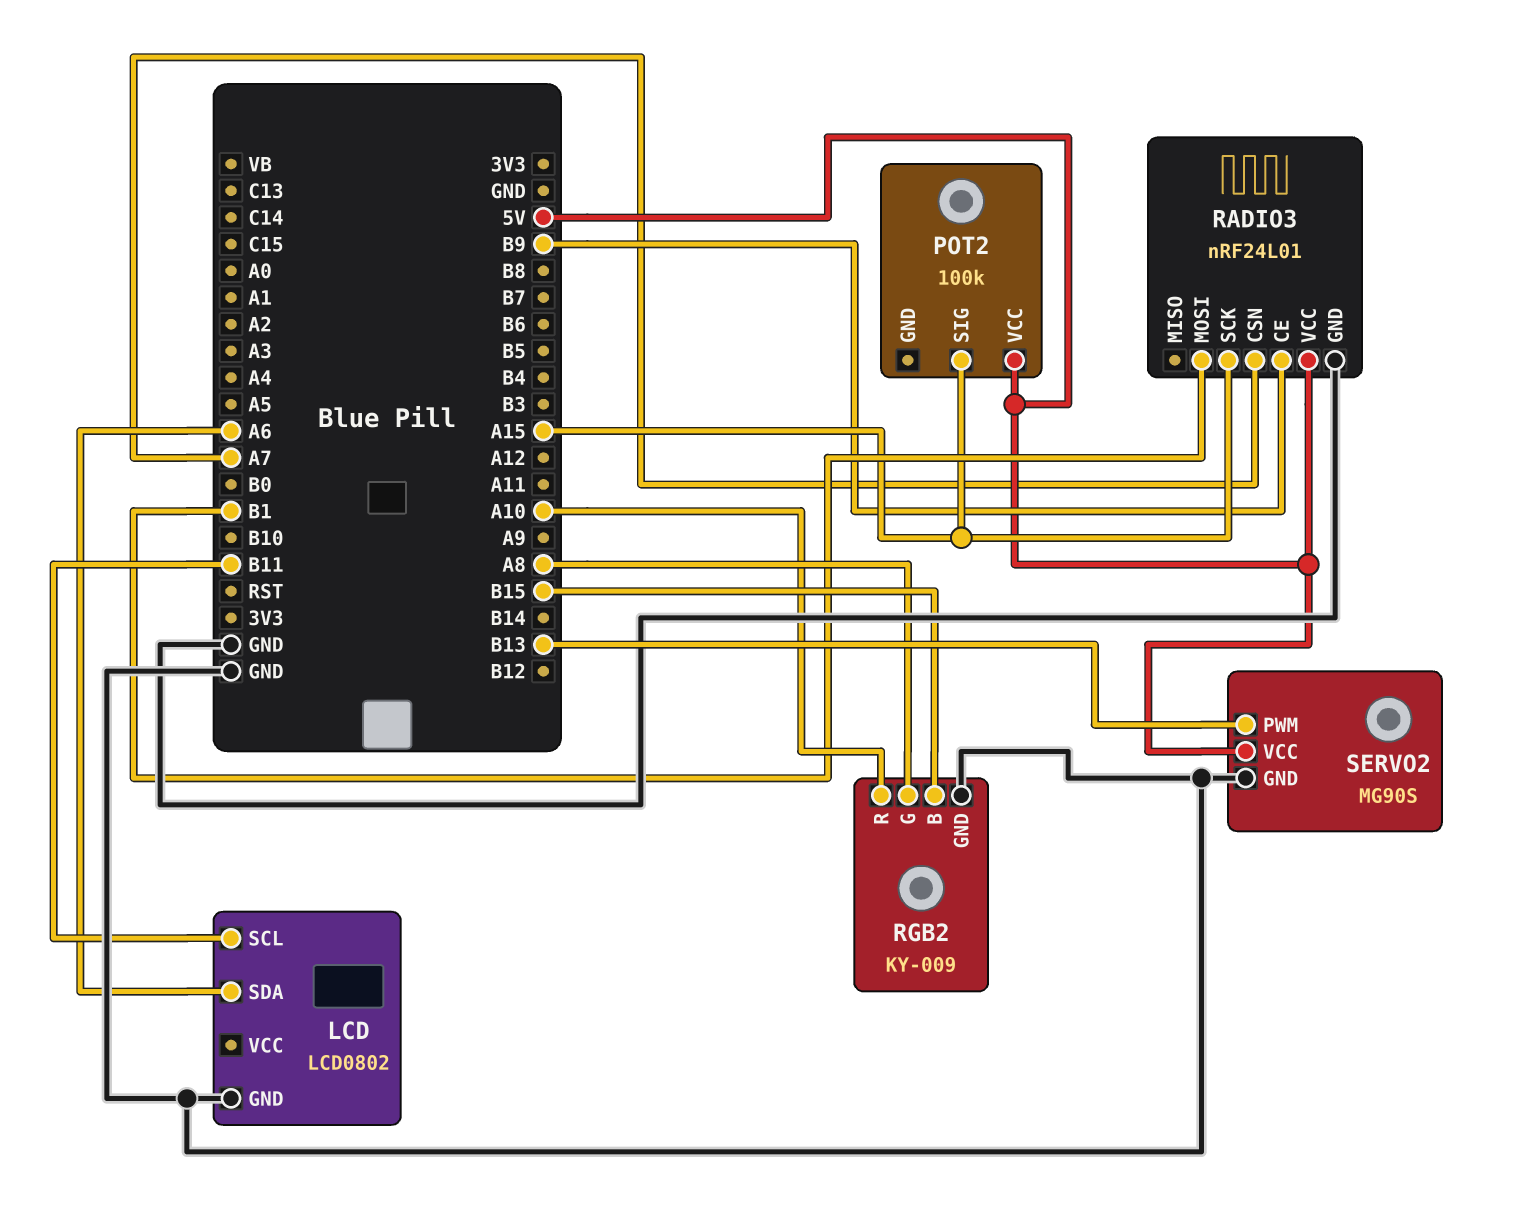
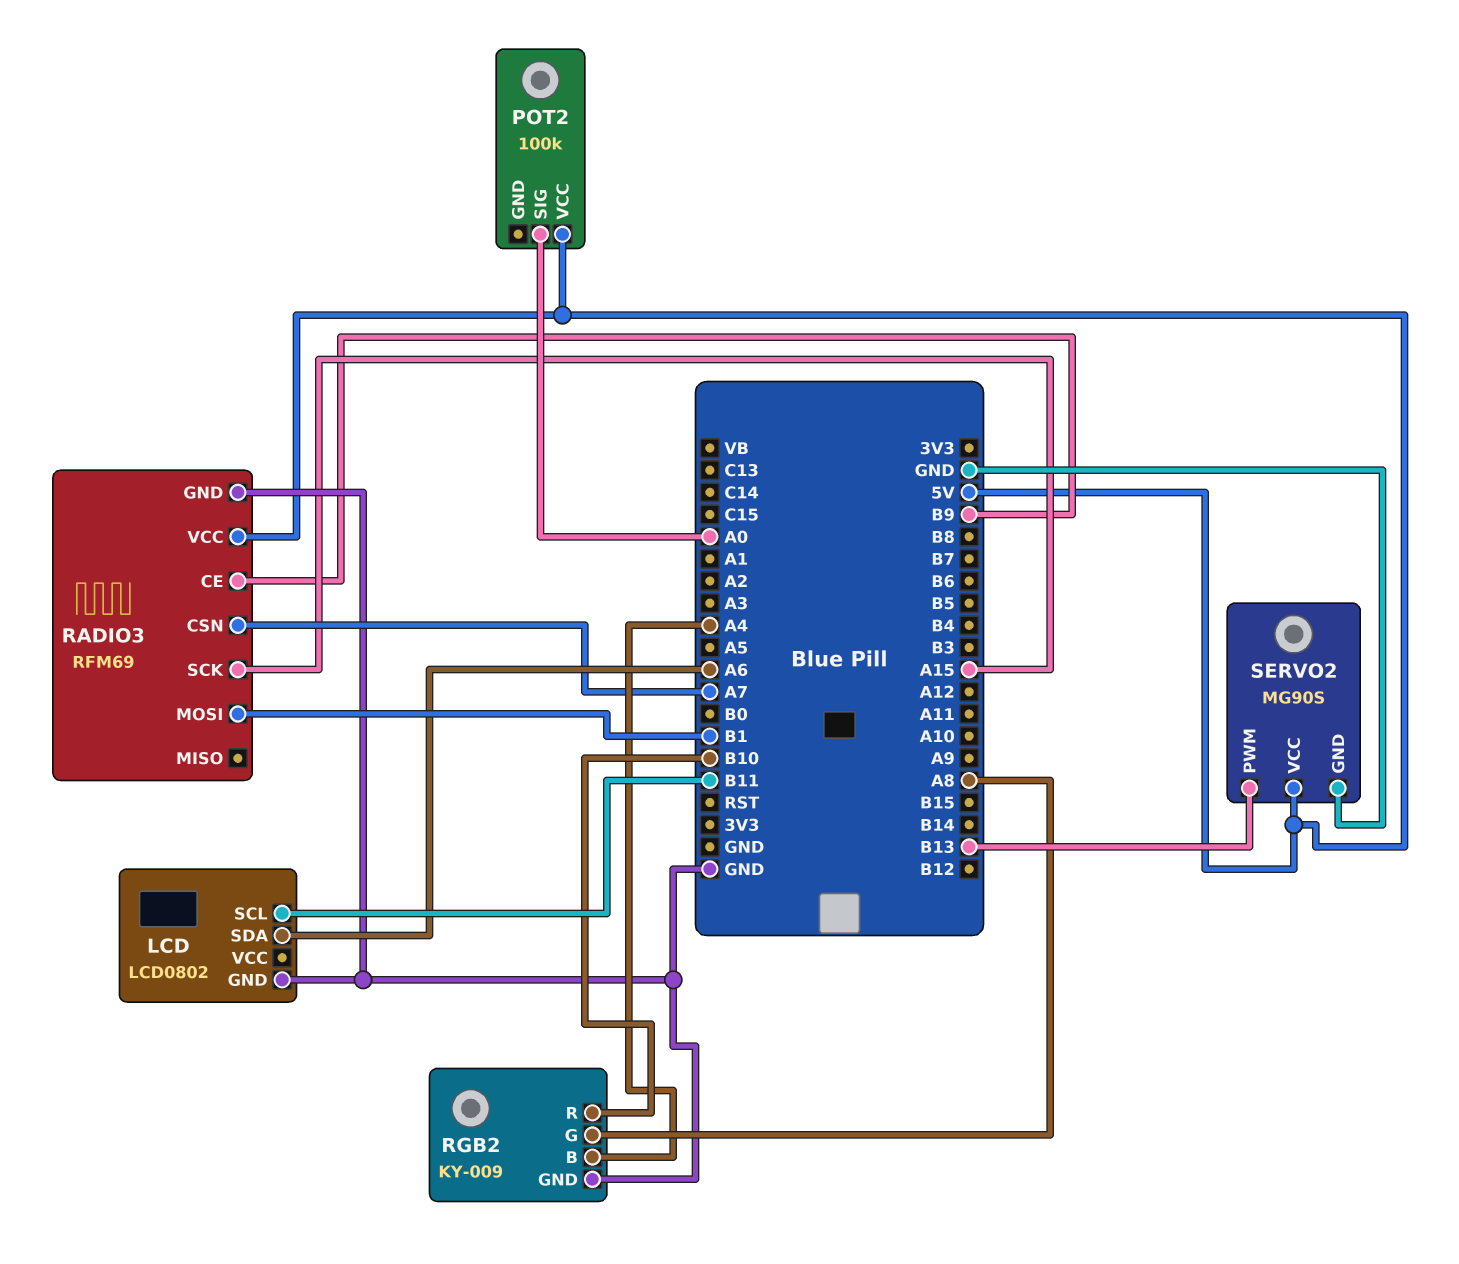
POT2 pin SIG: A15 -> A0
RADIO3: nRF24L01 -> RFM69
RGB2 pin B: B15 -> A4
RGB2 pin R: A10 -> B10

